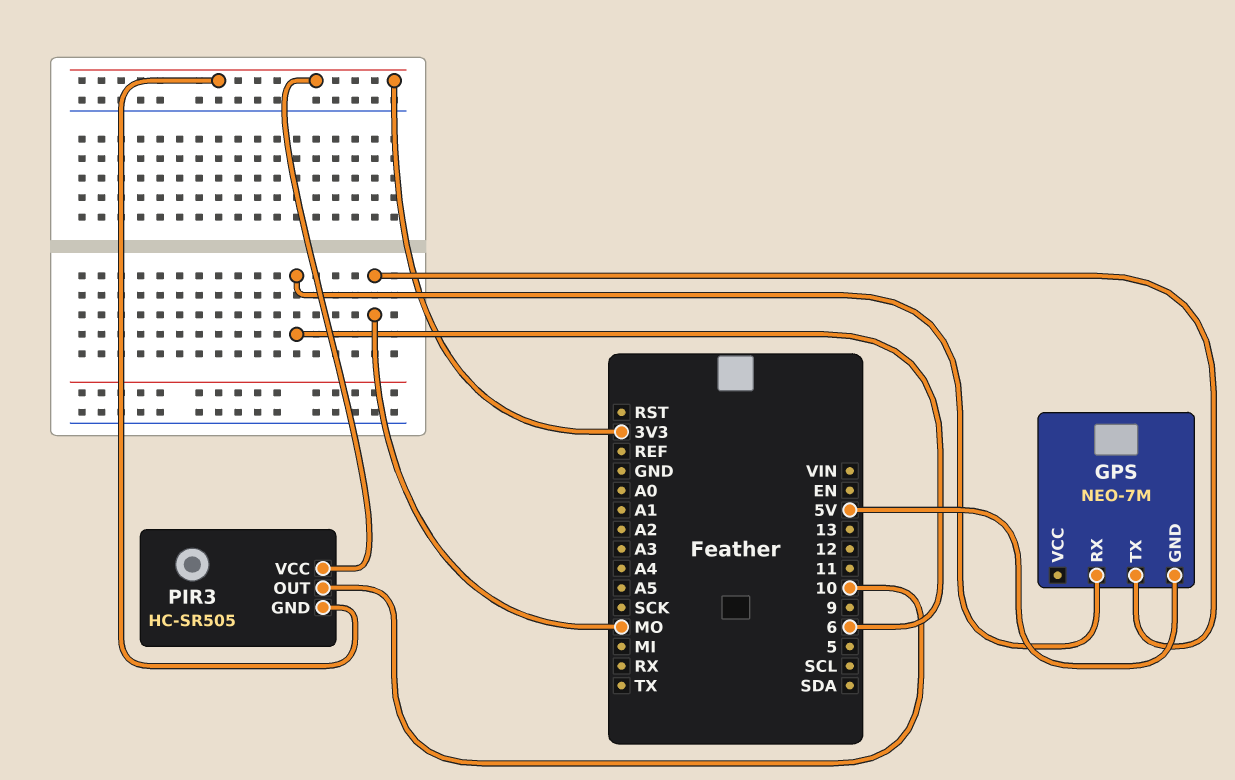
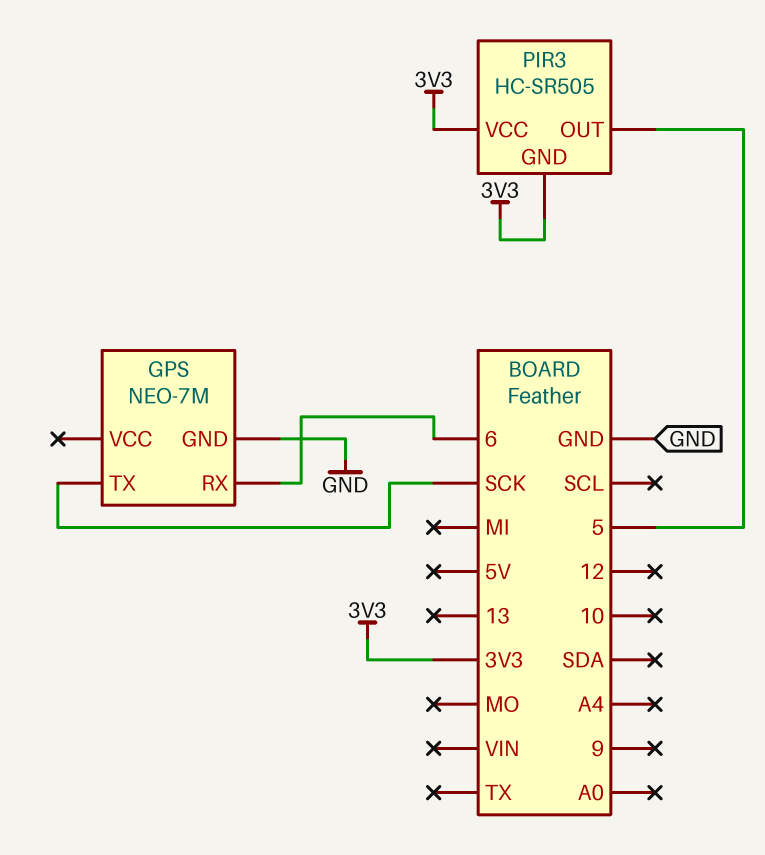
GPS pin GND: 5V -> GND
GPS pin TX: MO -> SCK
PIR3 pin OUT: 10 -> 5

